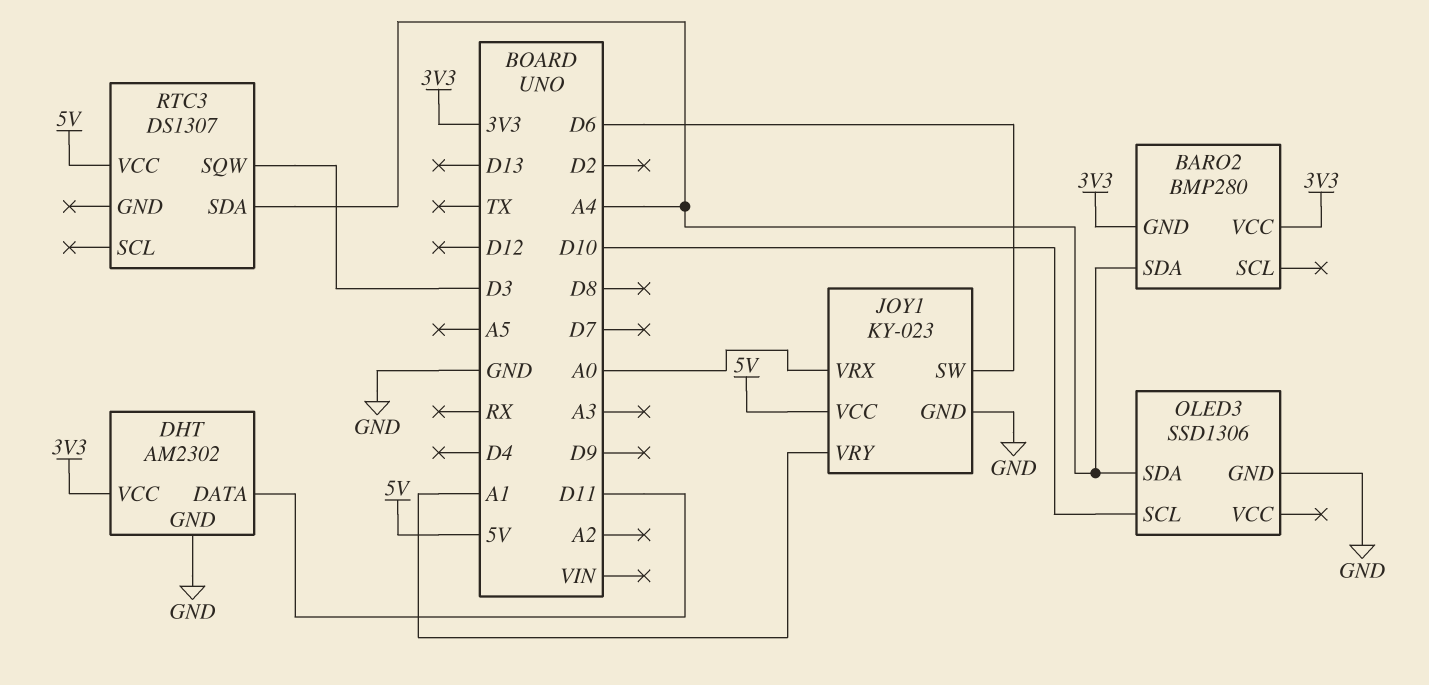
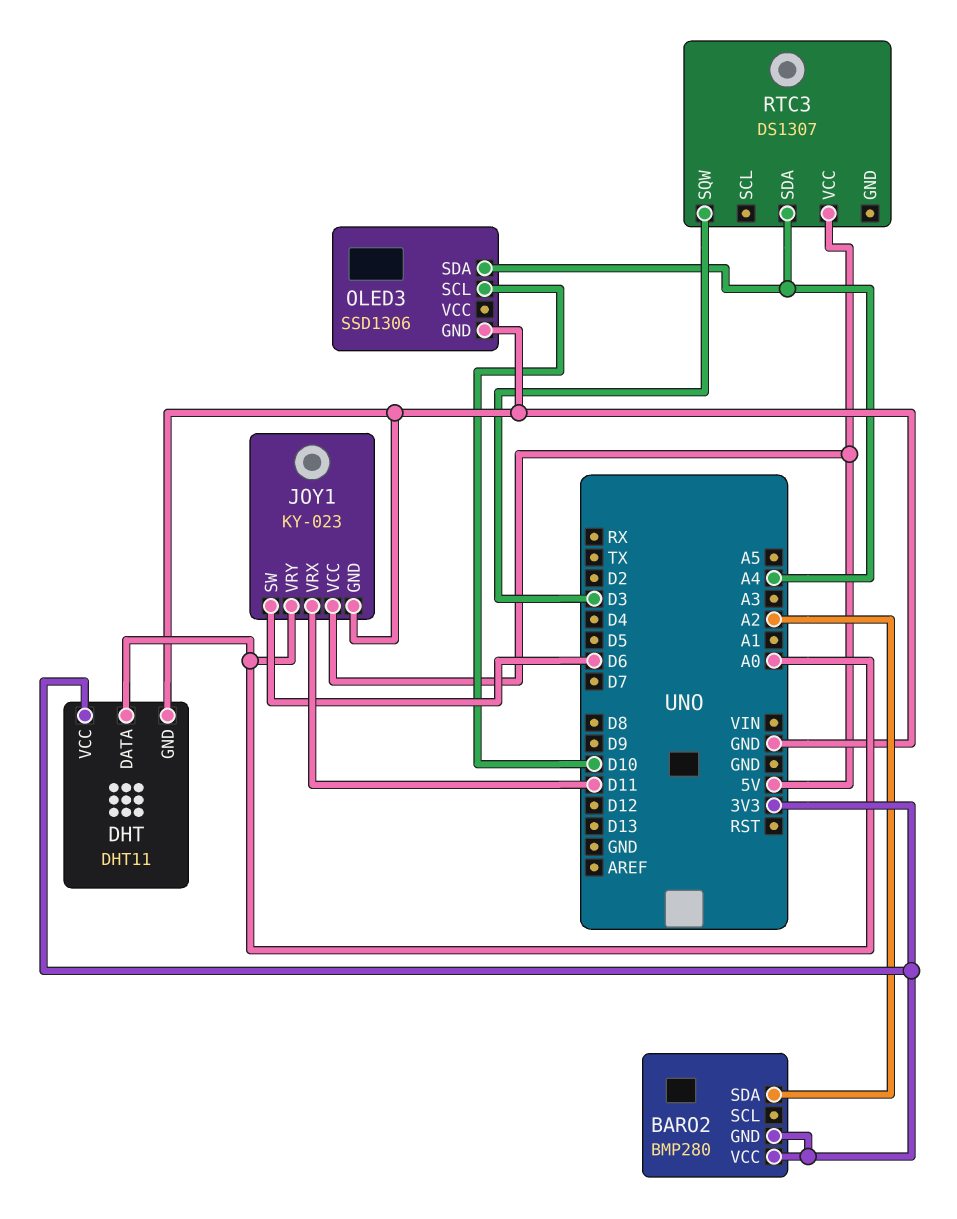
BARO2 pin SDA: A4 -> A2
DHT: AM2302 -> DHT11
DHT pin DATA: D11 -> A0
JOY1 pin VRX: A0 -> D11
JOY1 pin VRY: A1 -> A0

